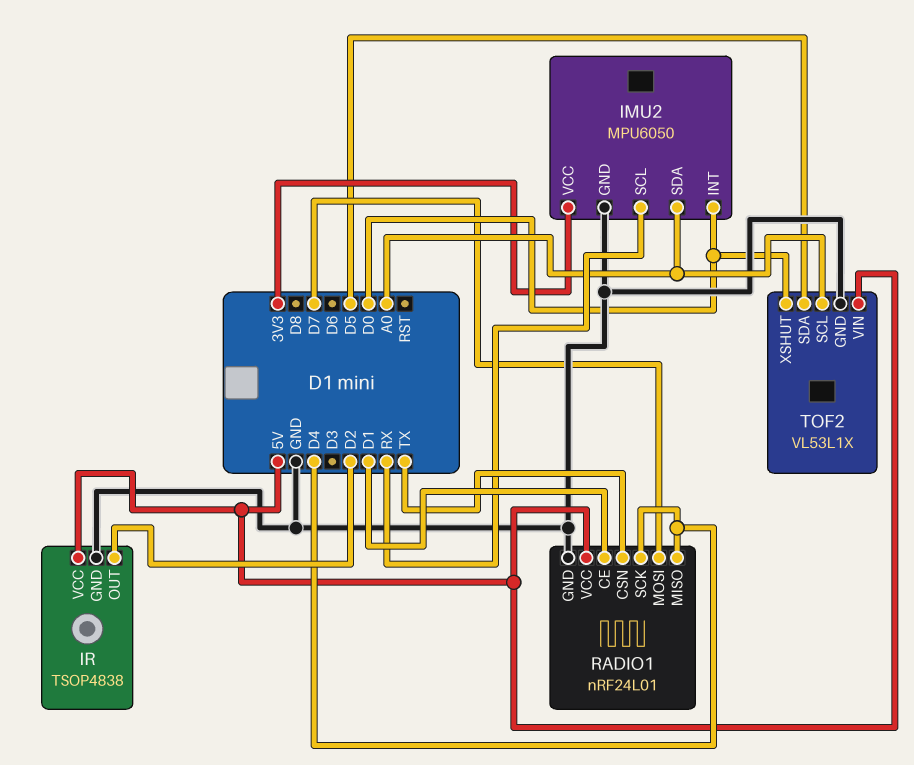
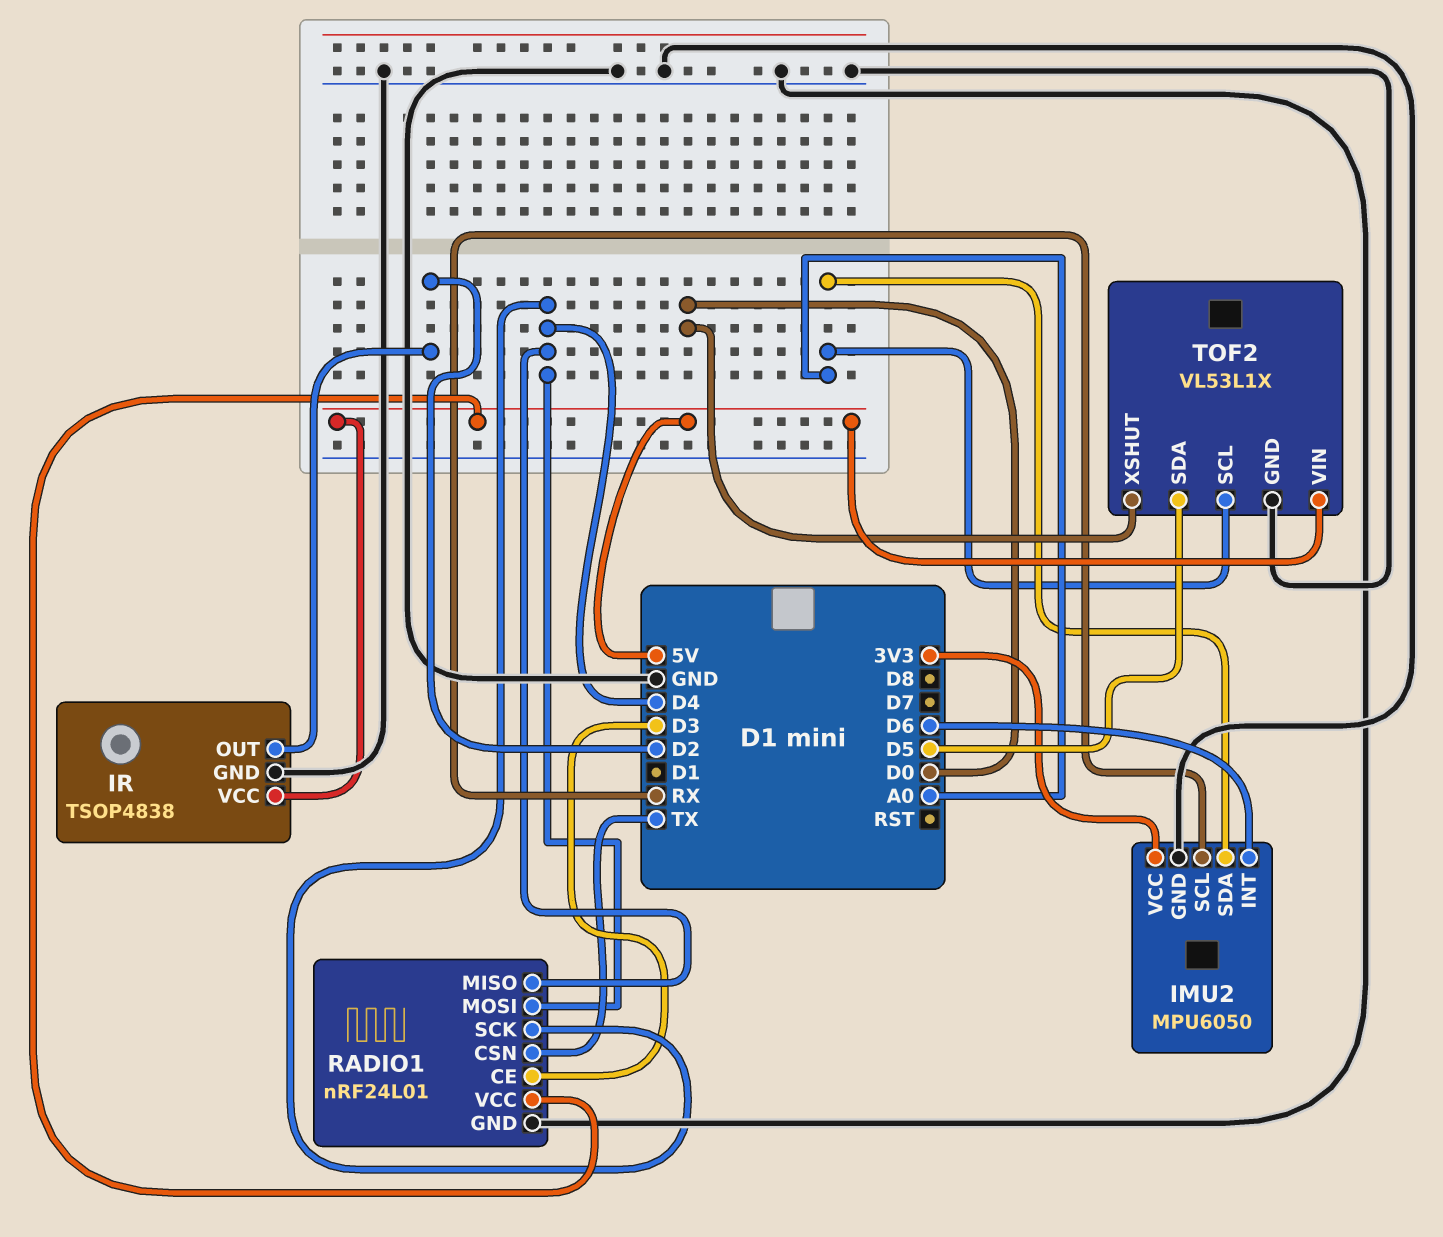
IMU2 pin INT: D0 -> D6
RADIO1 pin CE: D1 -> D3
RADIO1 pin MOSI: D7 -> D4

